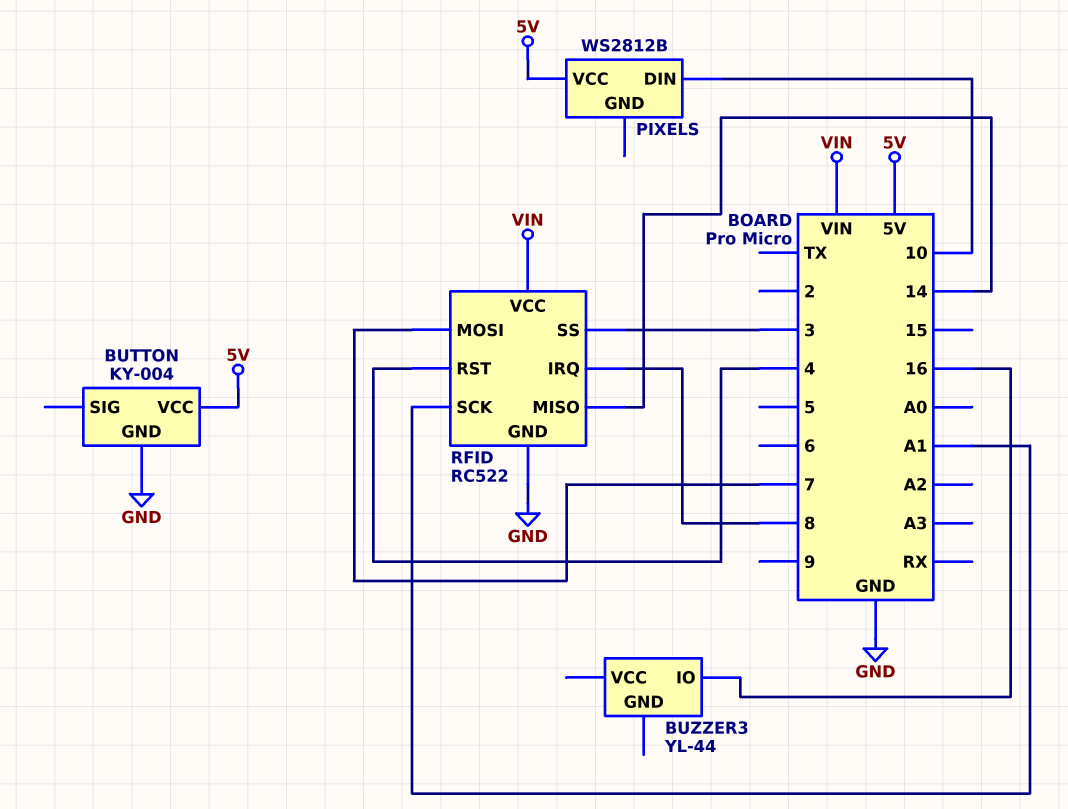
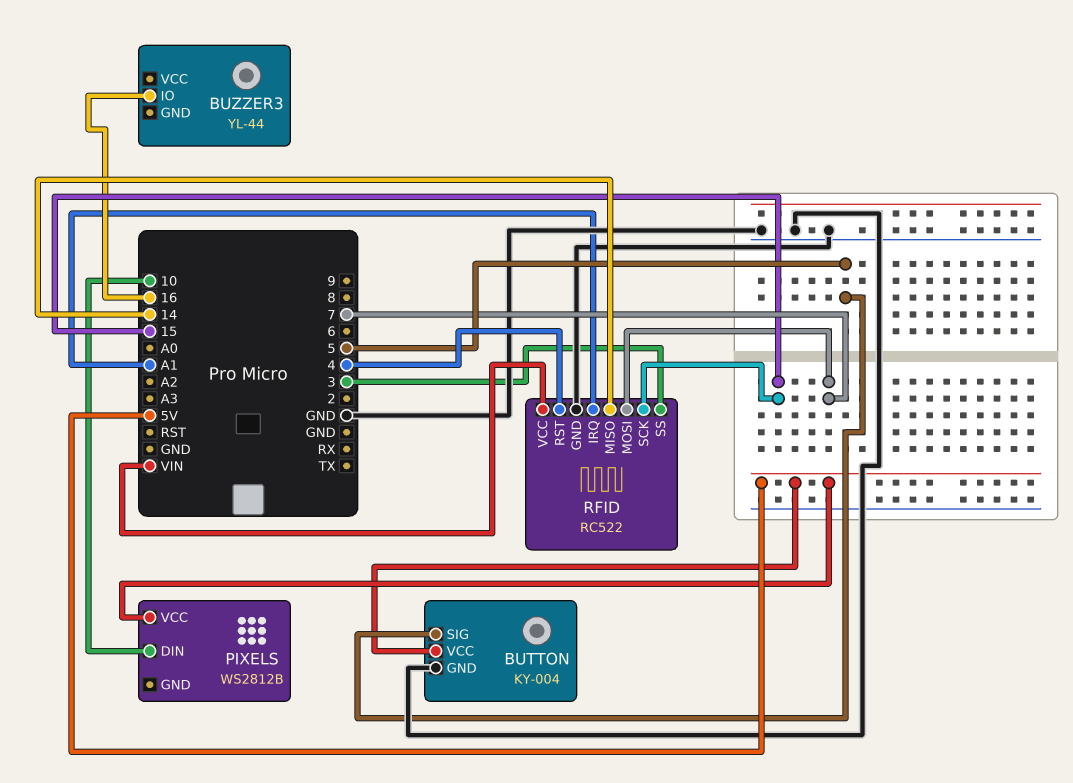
BUTTON pin SIG: none -> 5
RFID pin IRQ: 8 -> A1
RFID pin SCK: A1 -> 15

